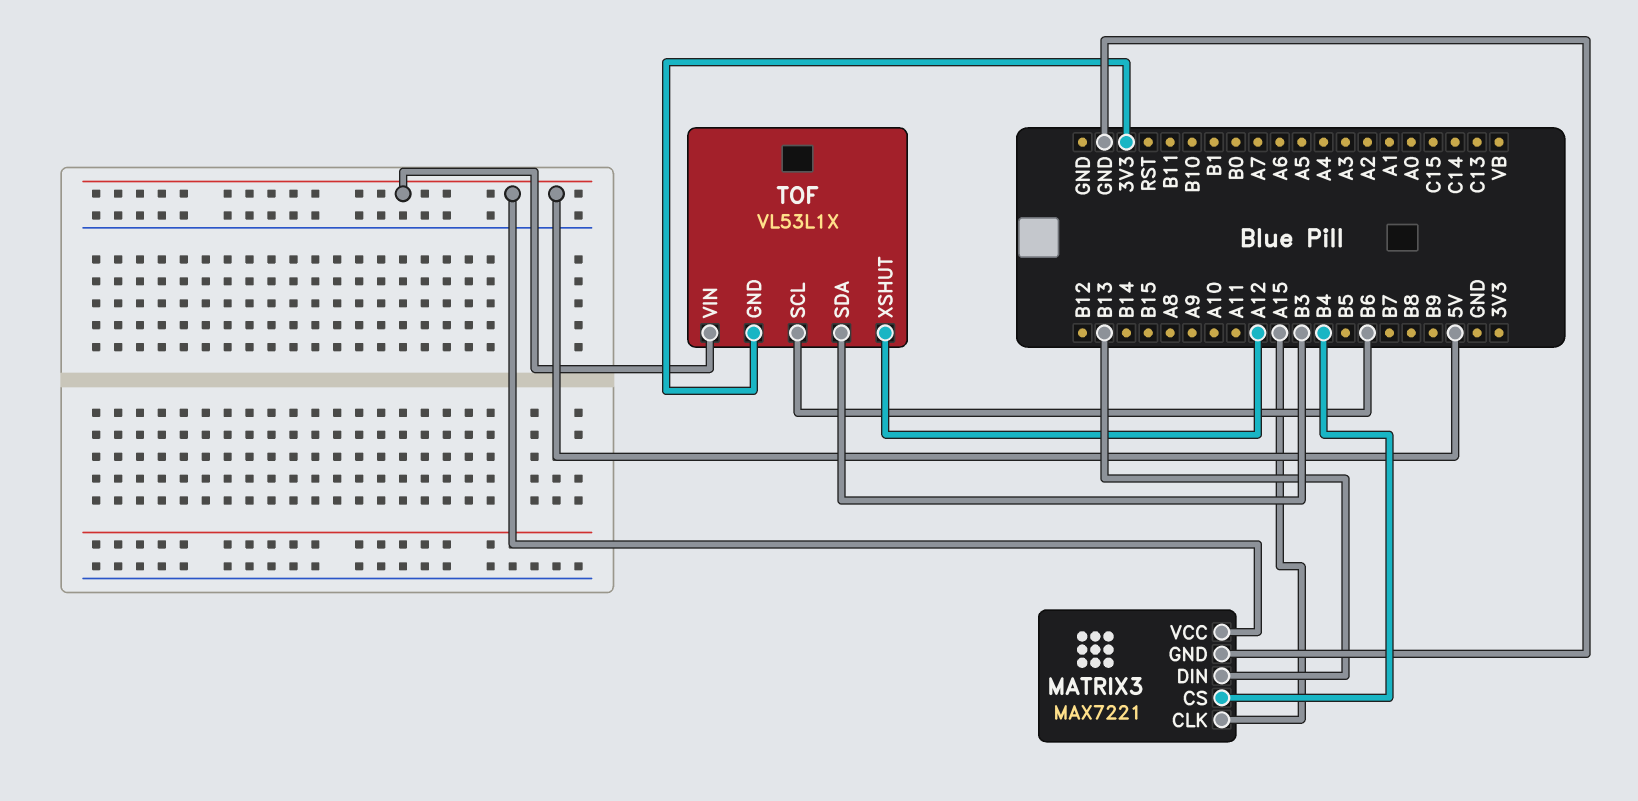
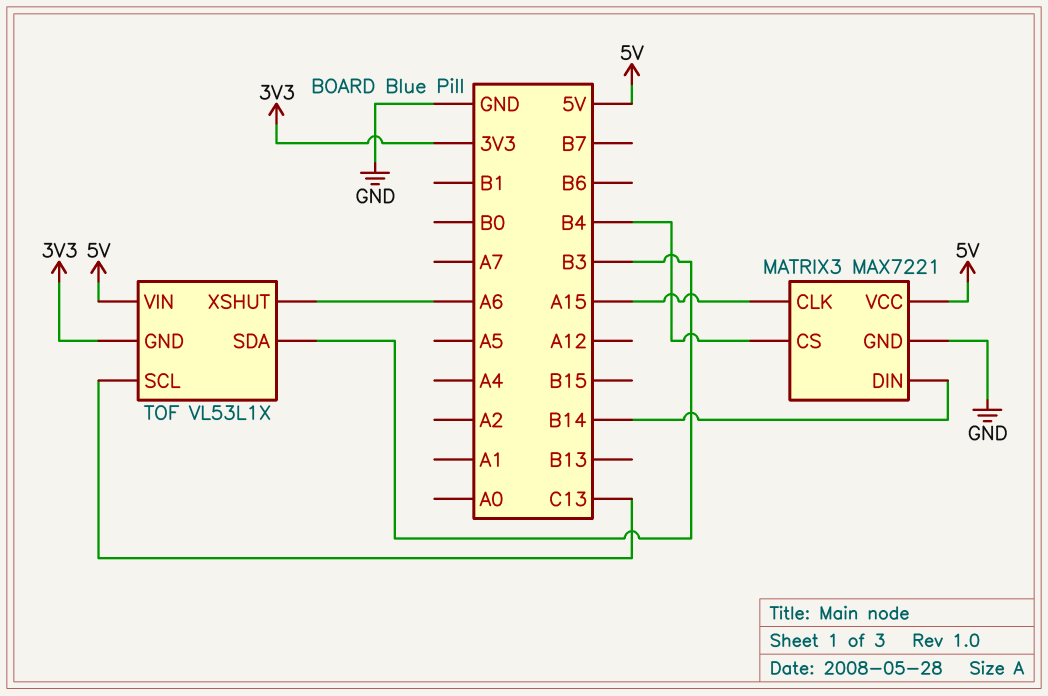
MATRIX3 pin DIN: B13 -> B14
TOF pin SCL: B6 -> C13
TOF pin XSHUT: A12 -> A6

